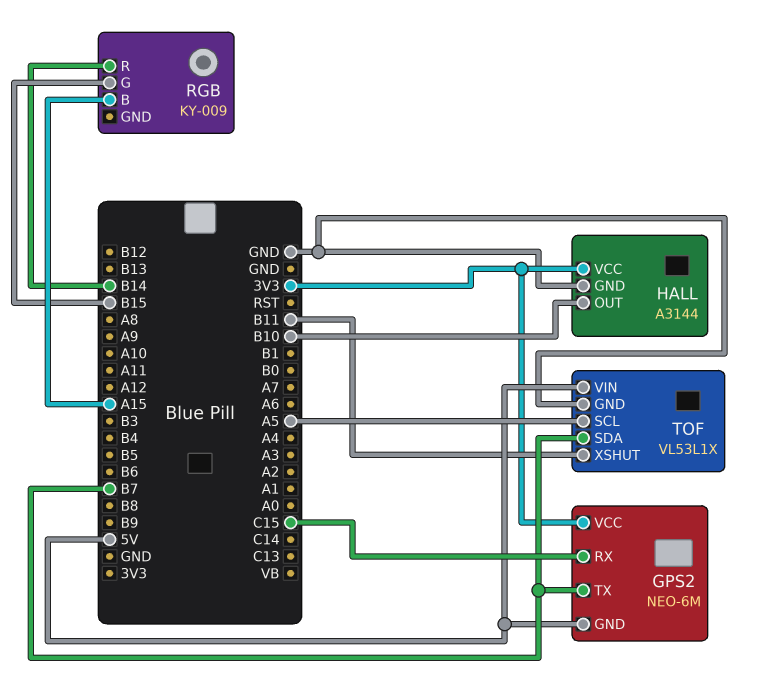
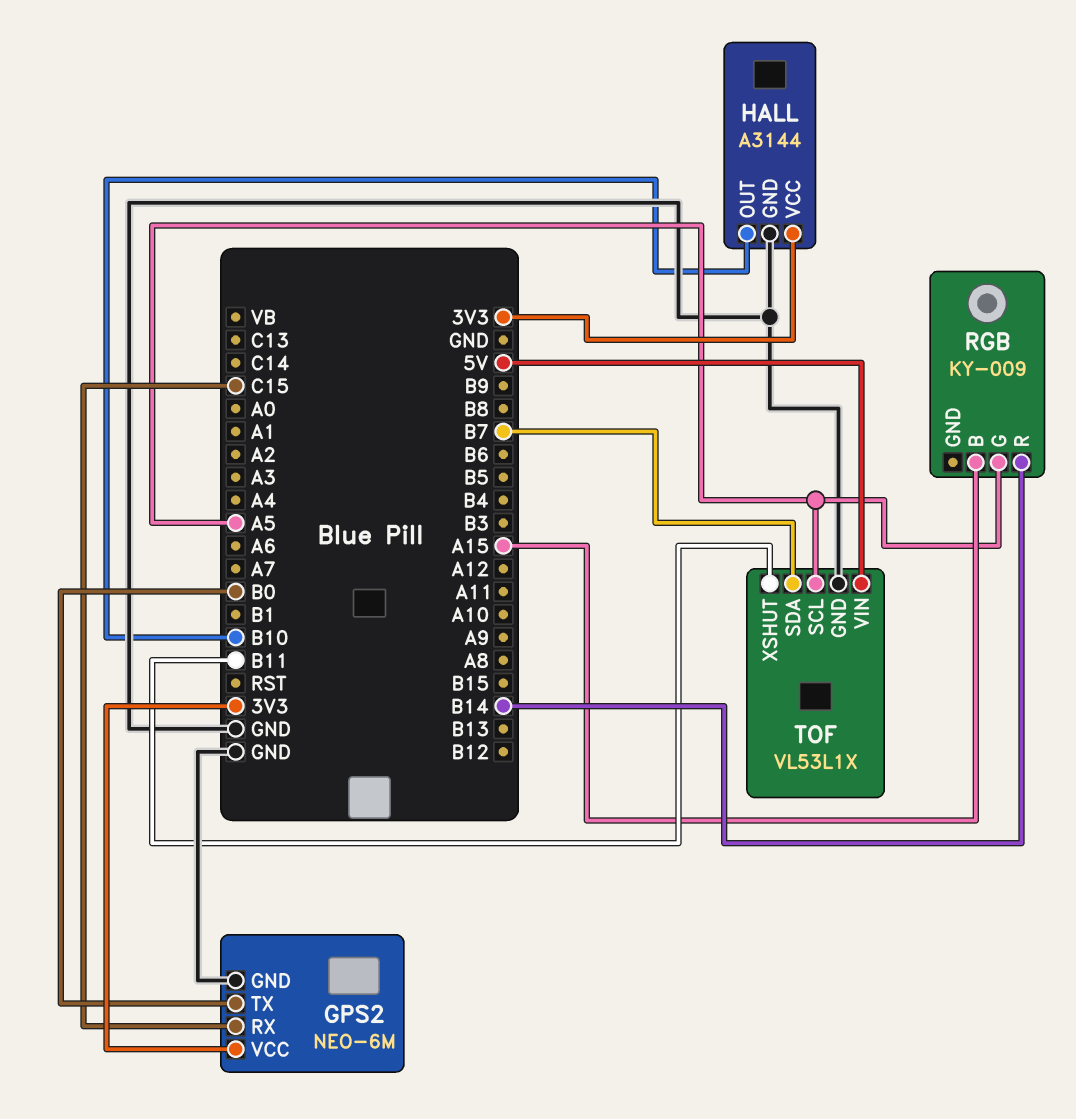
GPS2 pin GND: 5V -> GND
GPS2 pin TX: B7 -> B0
RGB pin G: B15 -> A5

